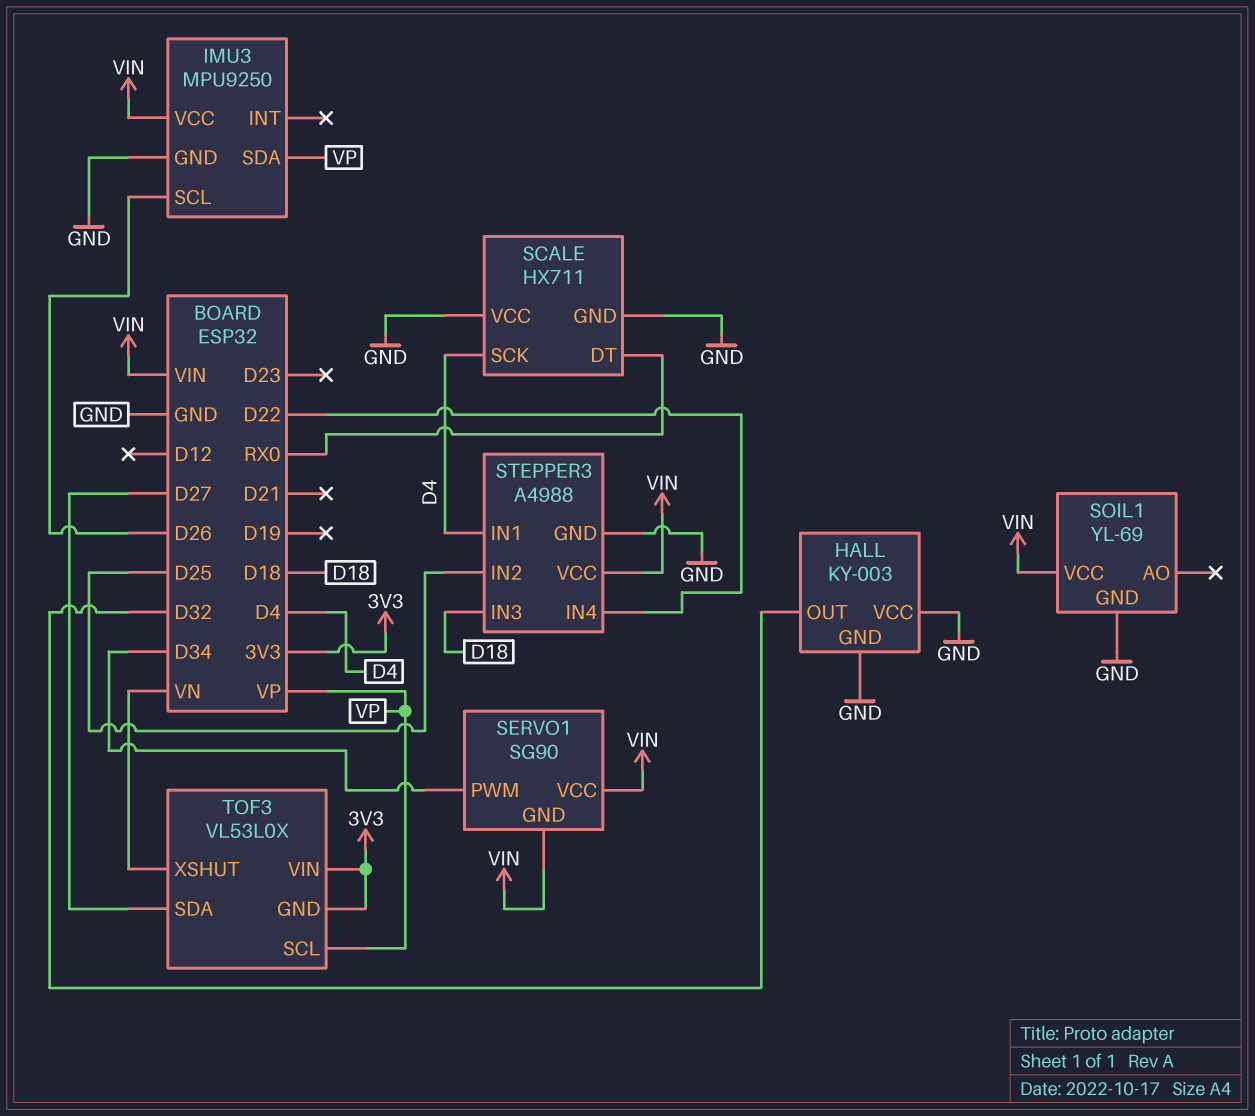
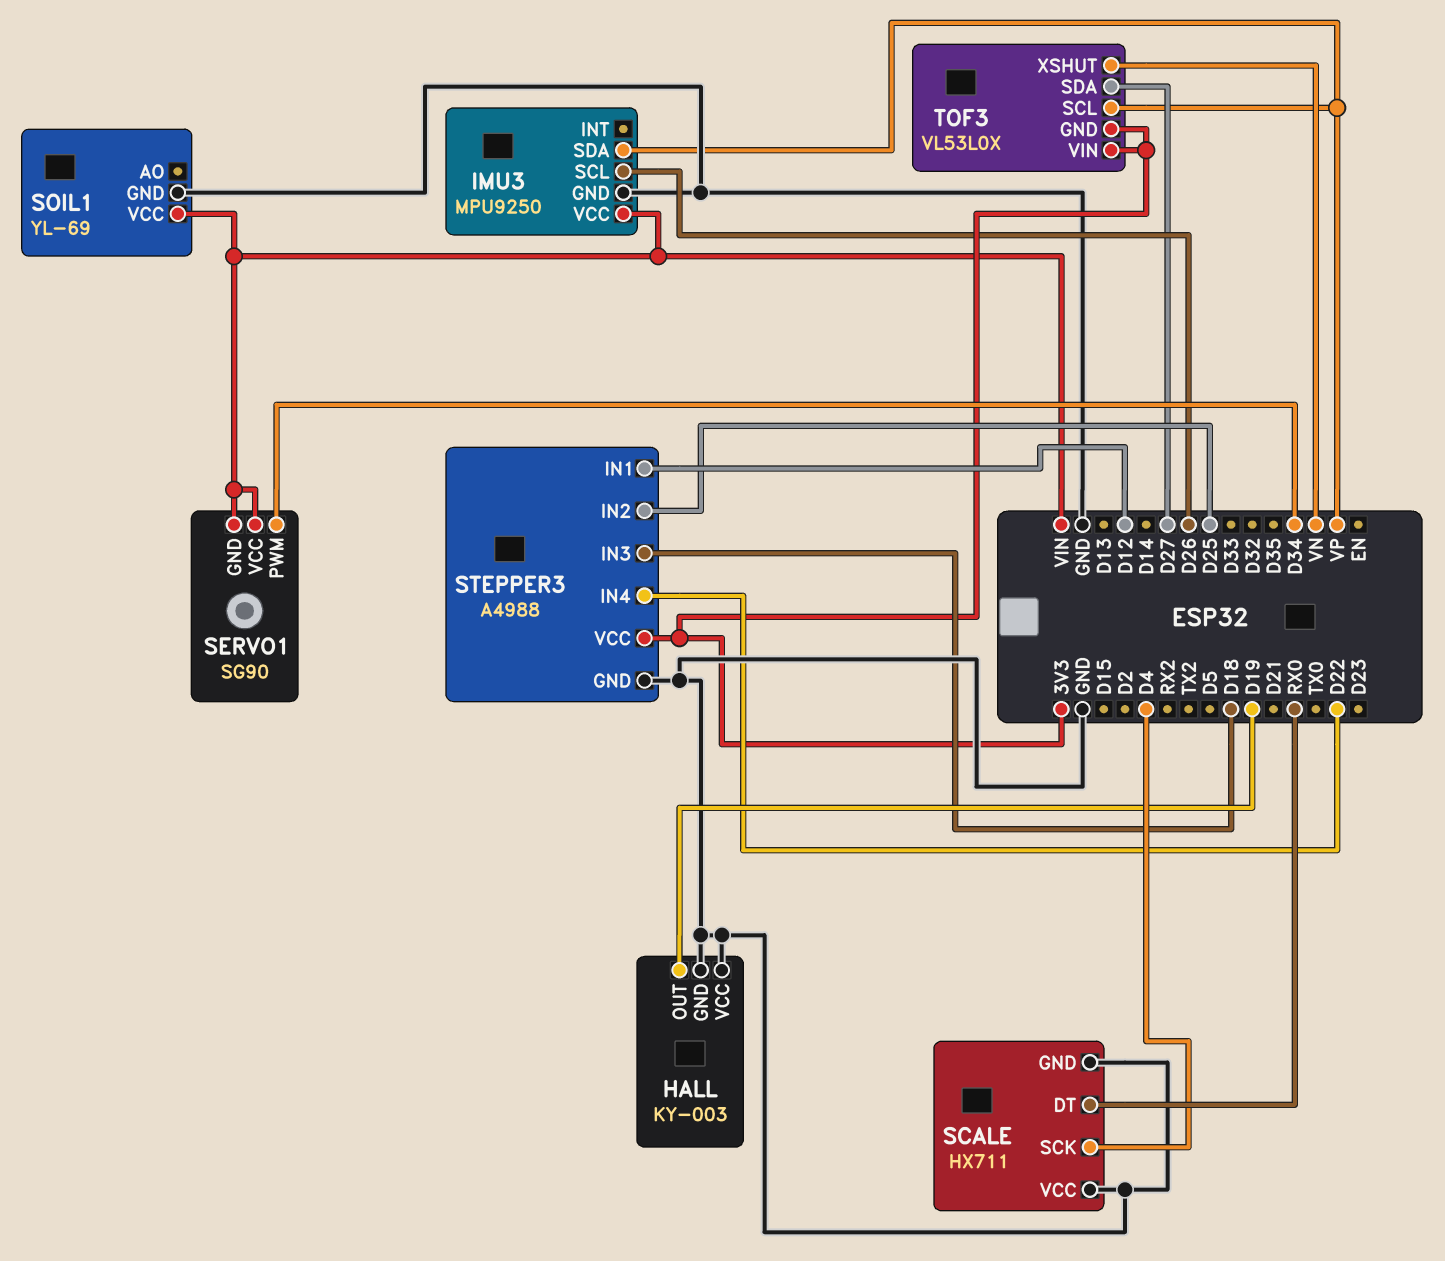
HALL pin OUT: D32 -> D19
STEPPER3 pin IN1: D4 -> D12
STEPPER3 pin VCC: VIN -> 3V3

